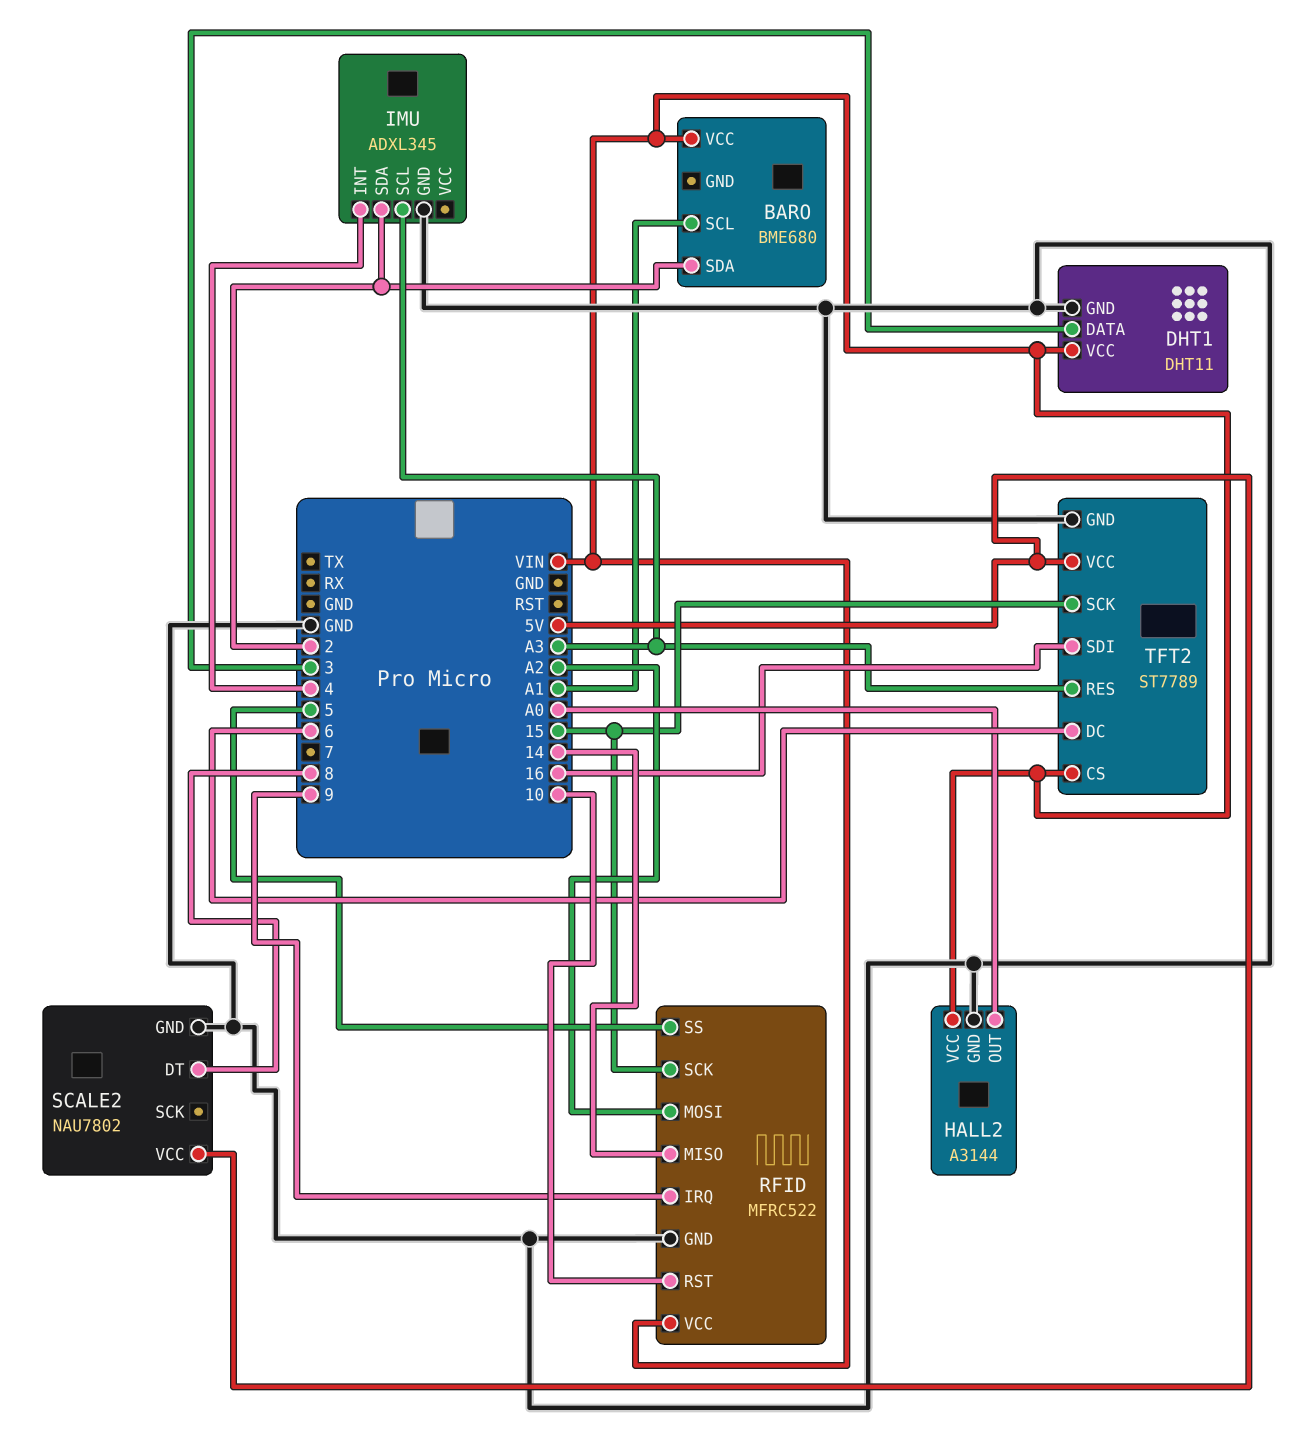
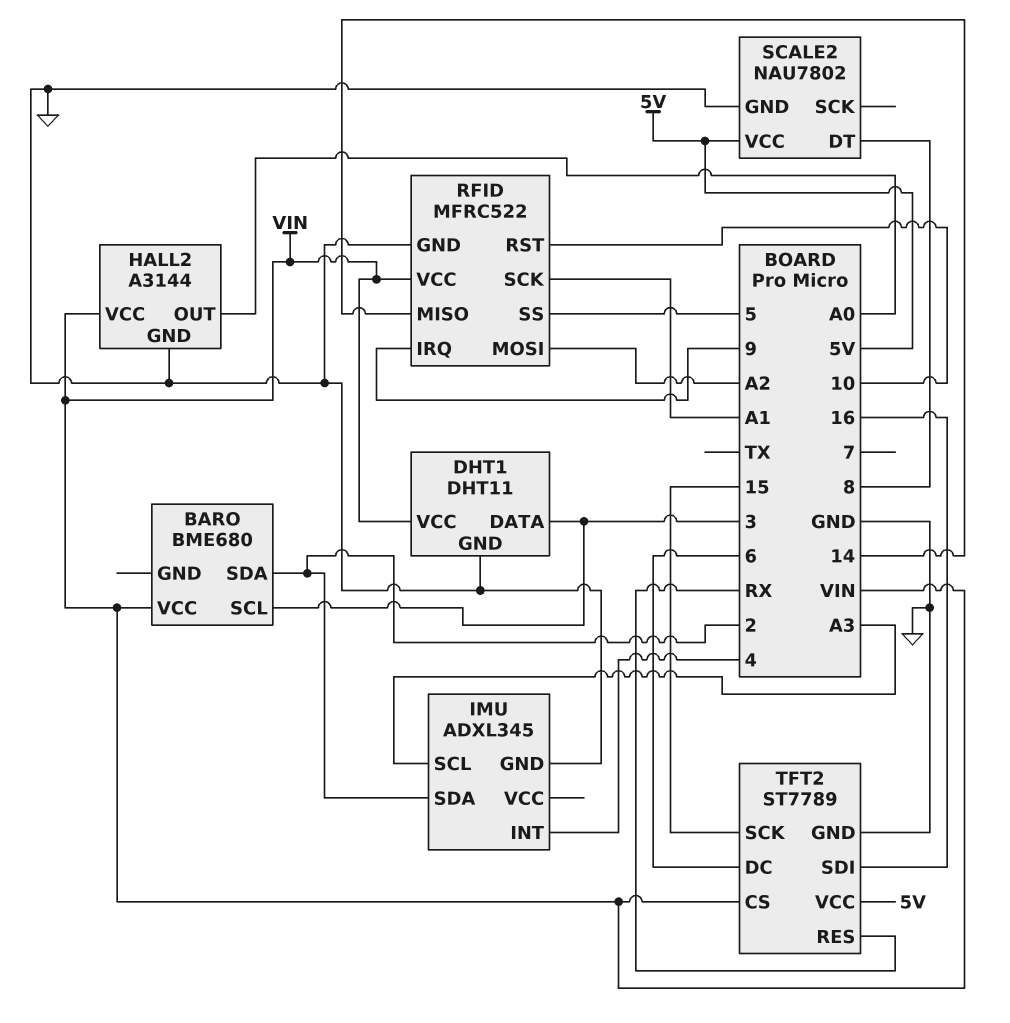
BARO pin SCL: A1 -> 3
RFID pin SCK: 15 -> A1
TFT2 pin RES: A3 -> RX

